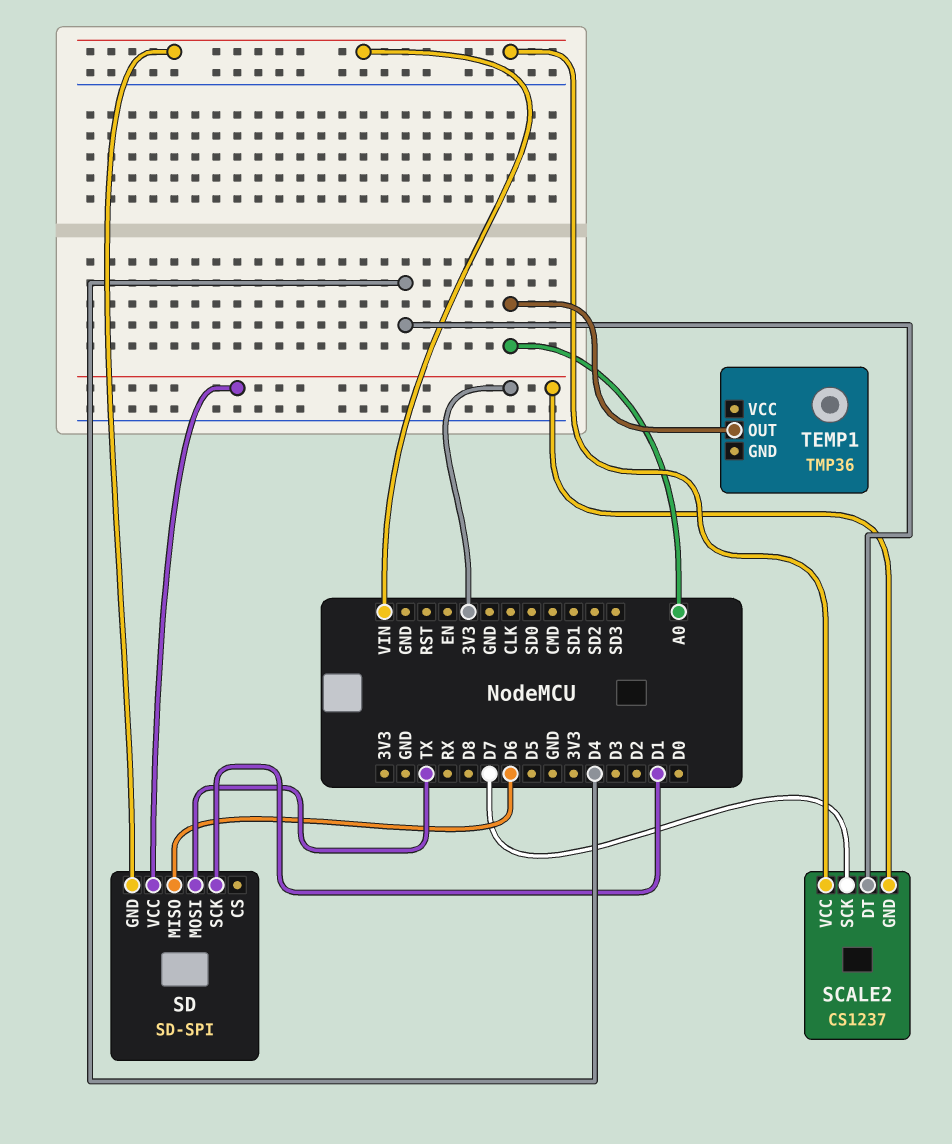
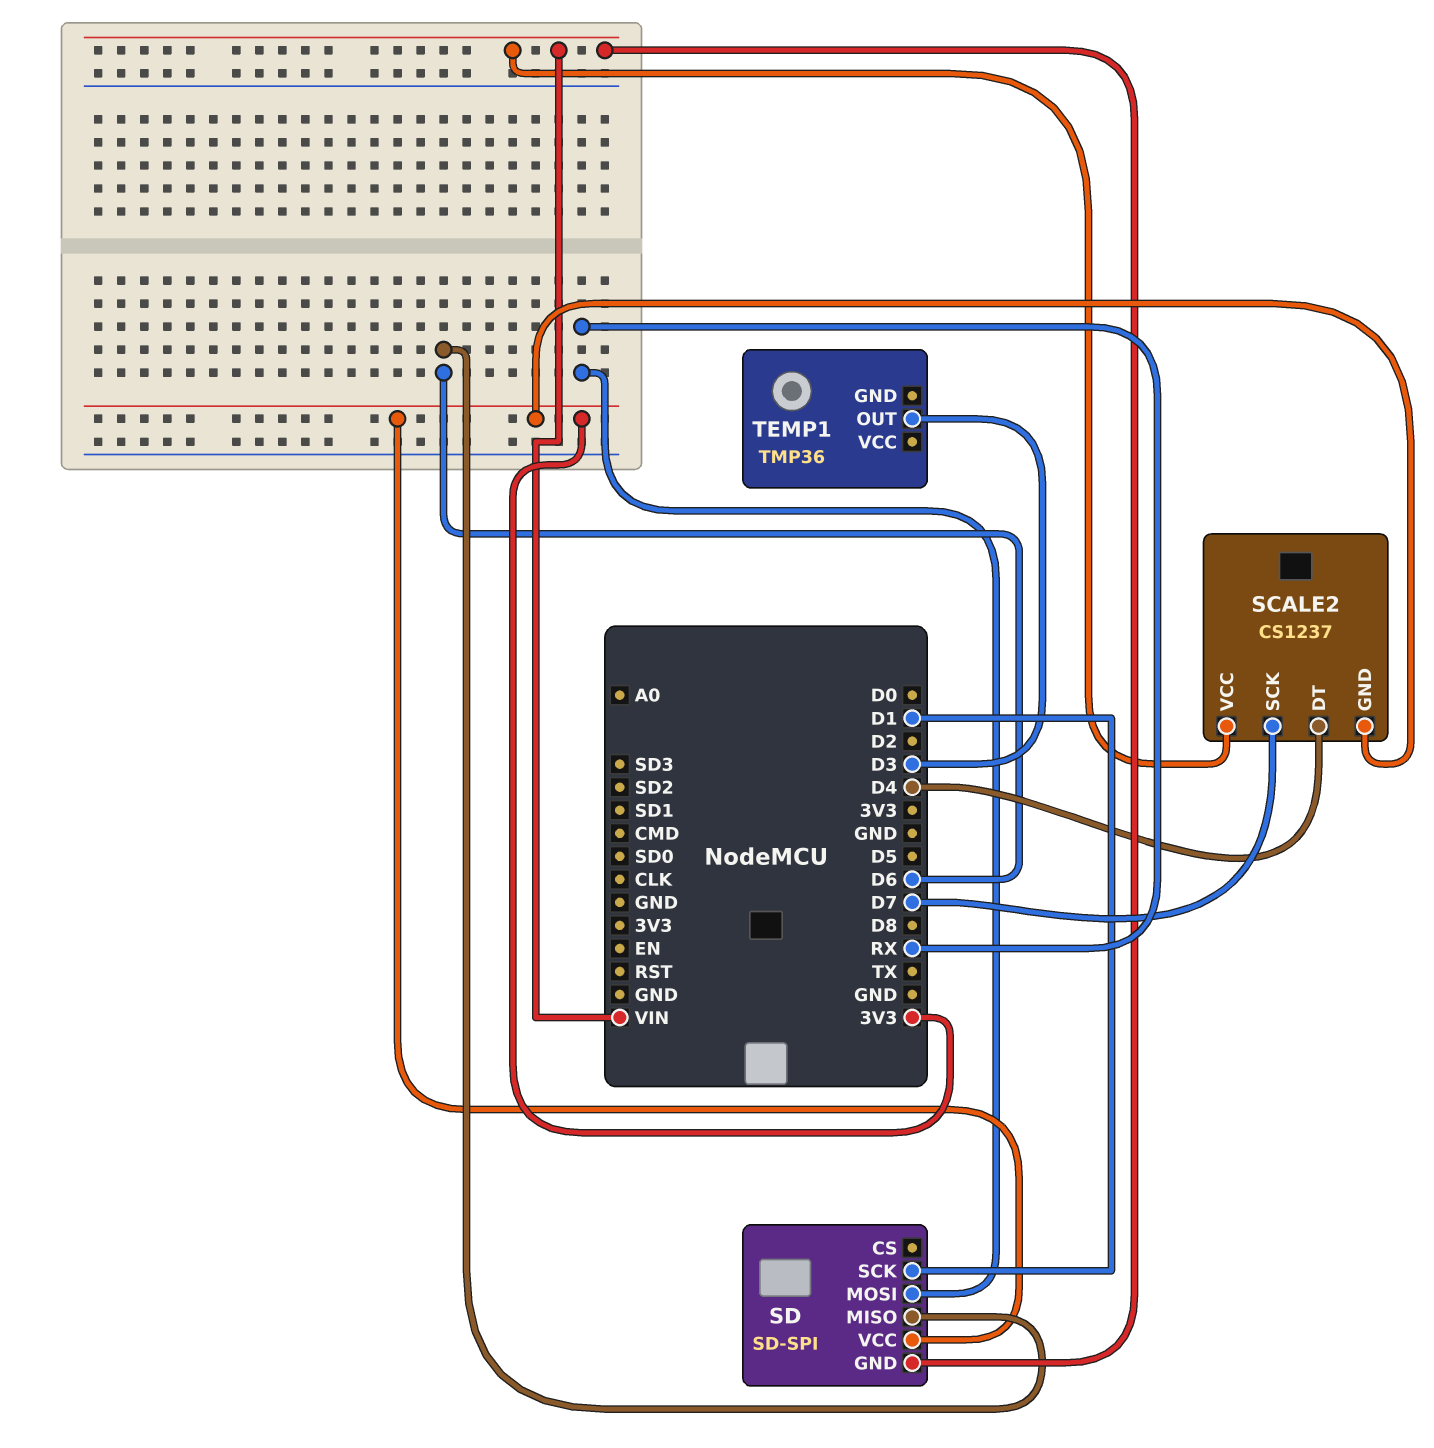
SD pin MOSI: TX -> RX
TEMP1 pin OUT: A0 -> D3

